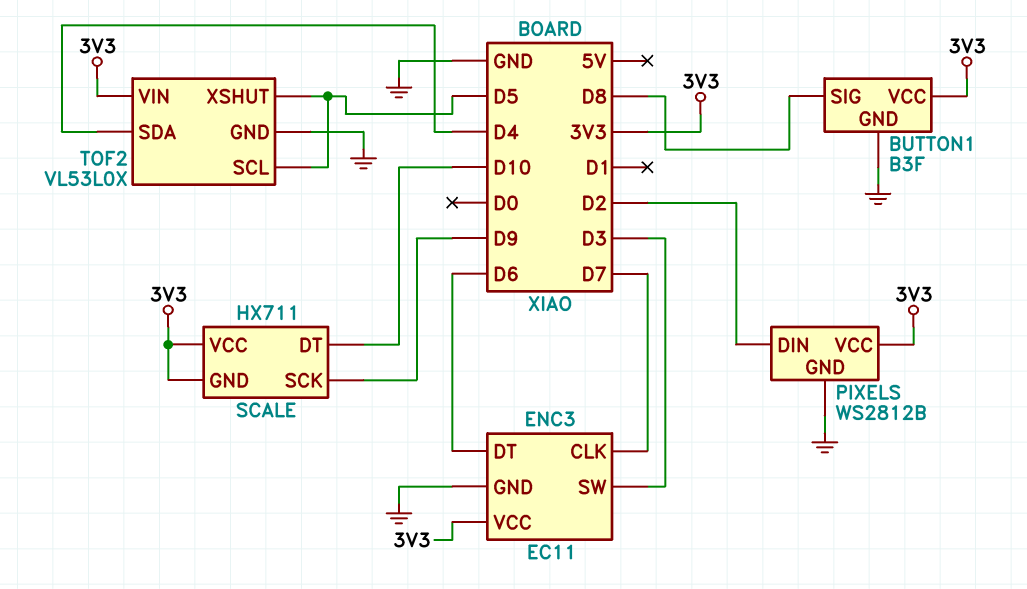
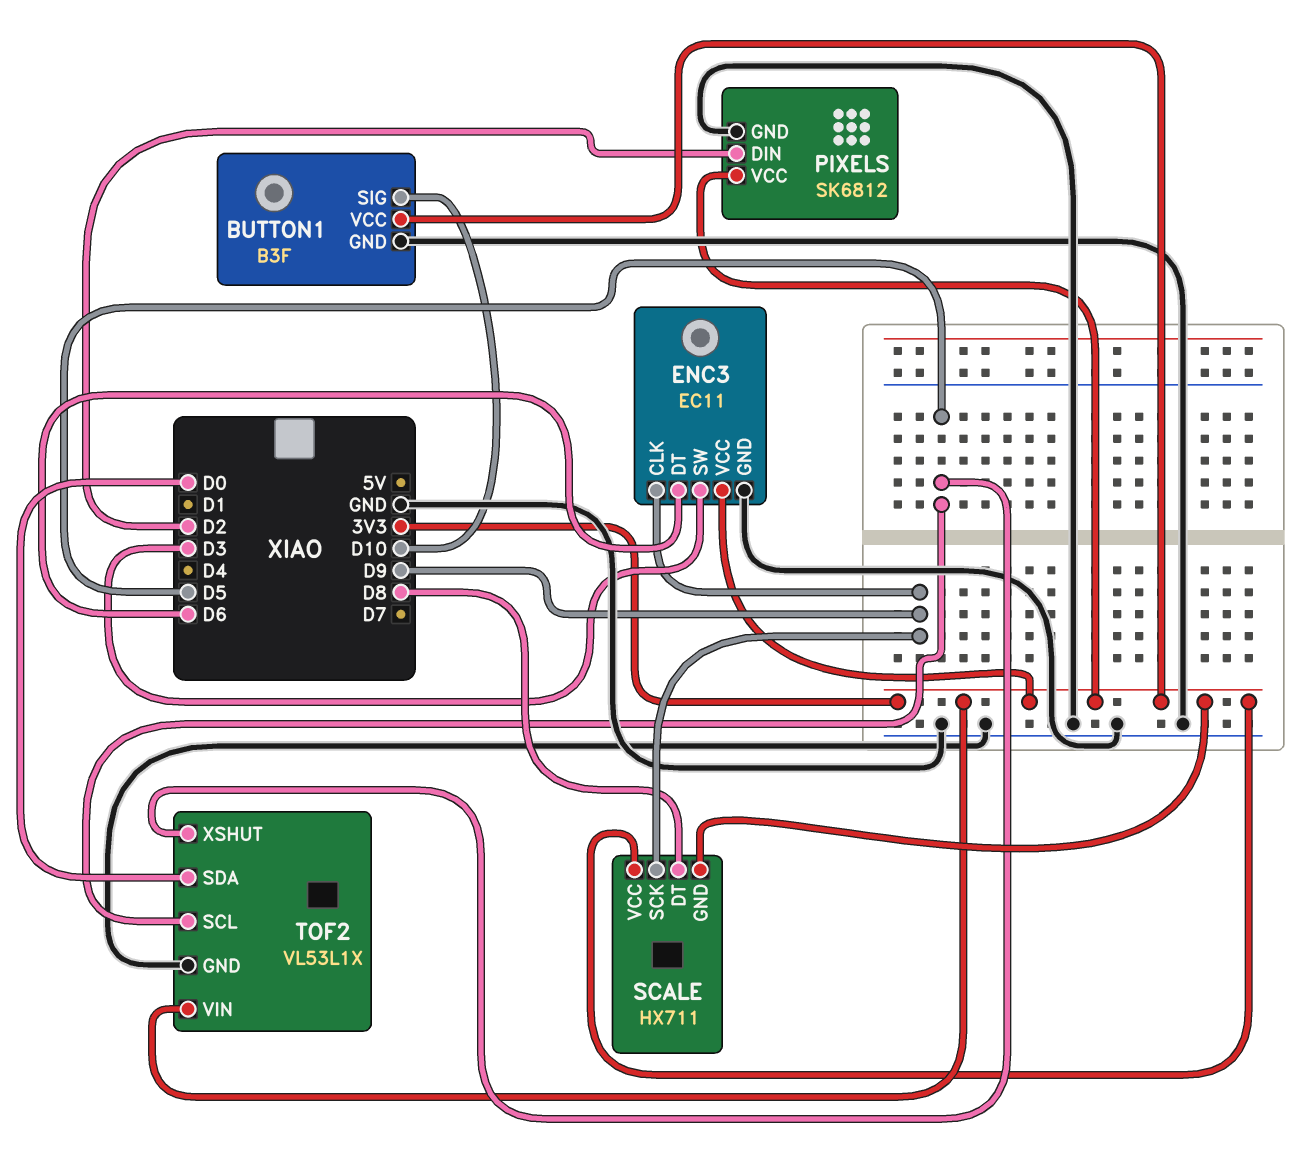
BUTTON1 pin SIG: D8 -> D10
ENC3 pin CLK: D7 -> D9
PIXELS: WS2812B -> SK6812
SCALE pin DT: D10 -> D8
TOF2: VL53L0X -> VL53L1X
TOF2 pin SDA: D4 -> D0

